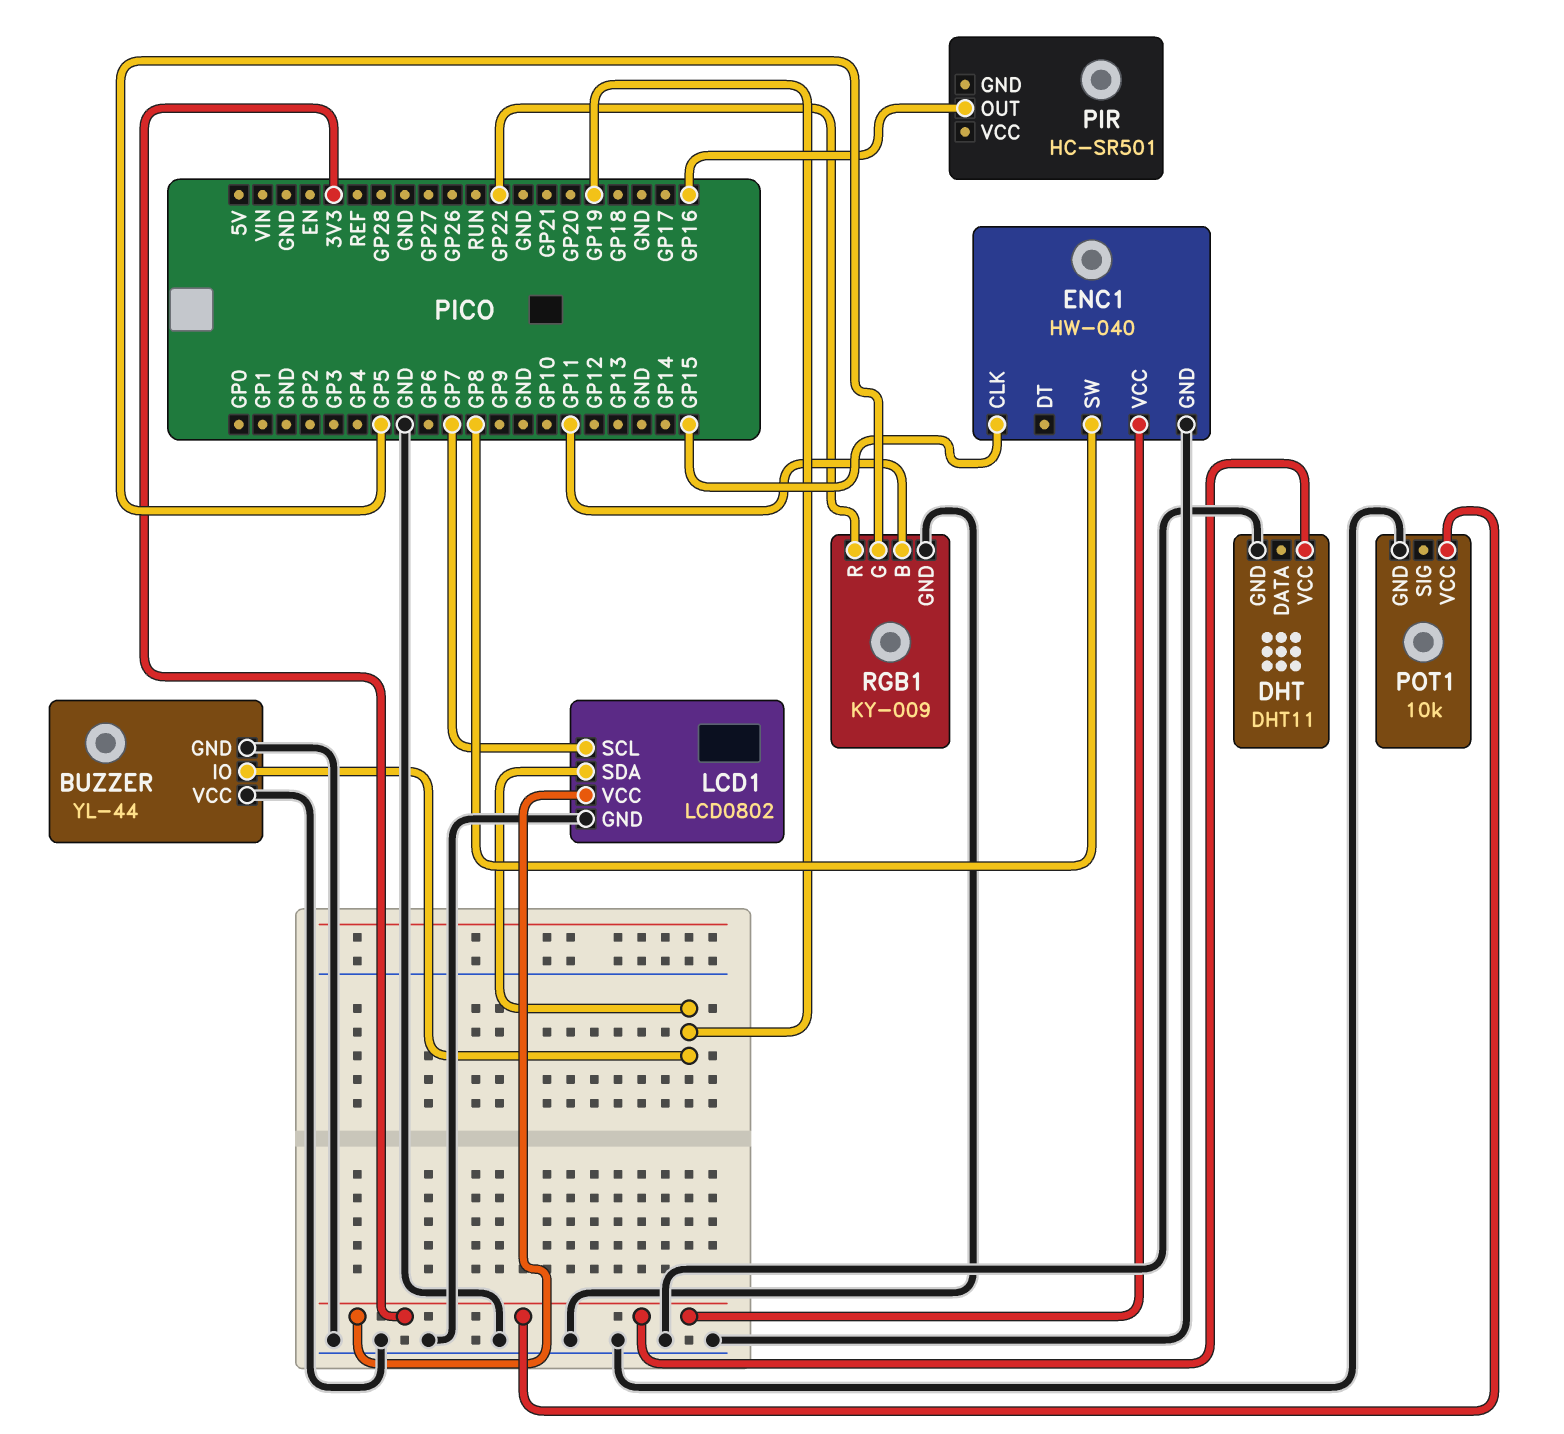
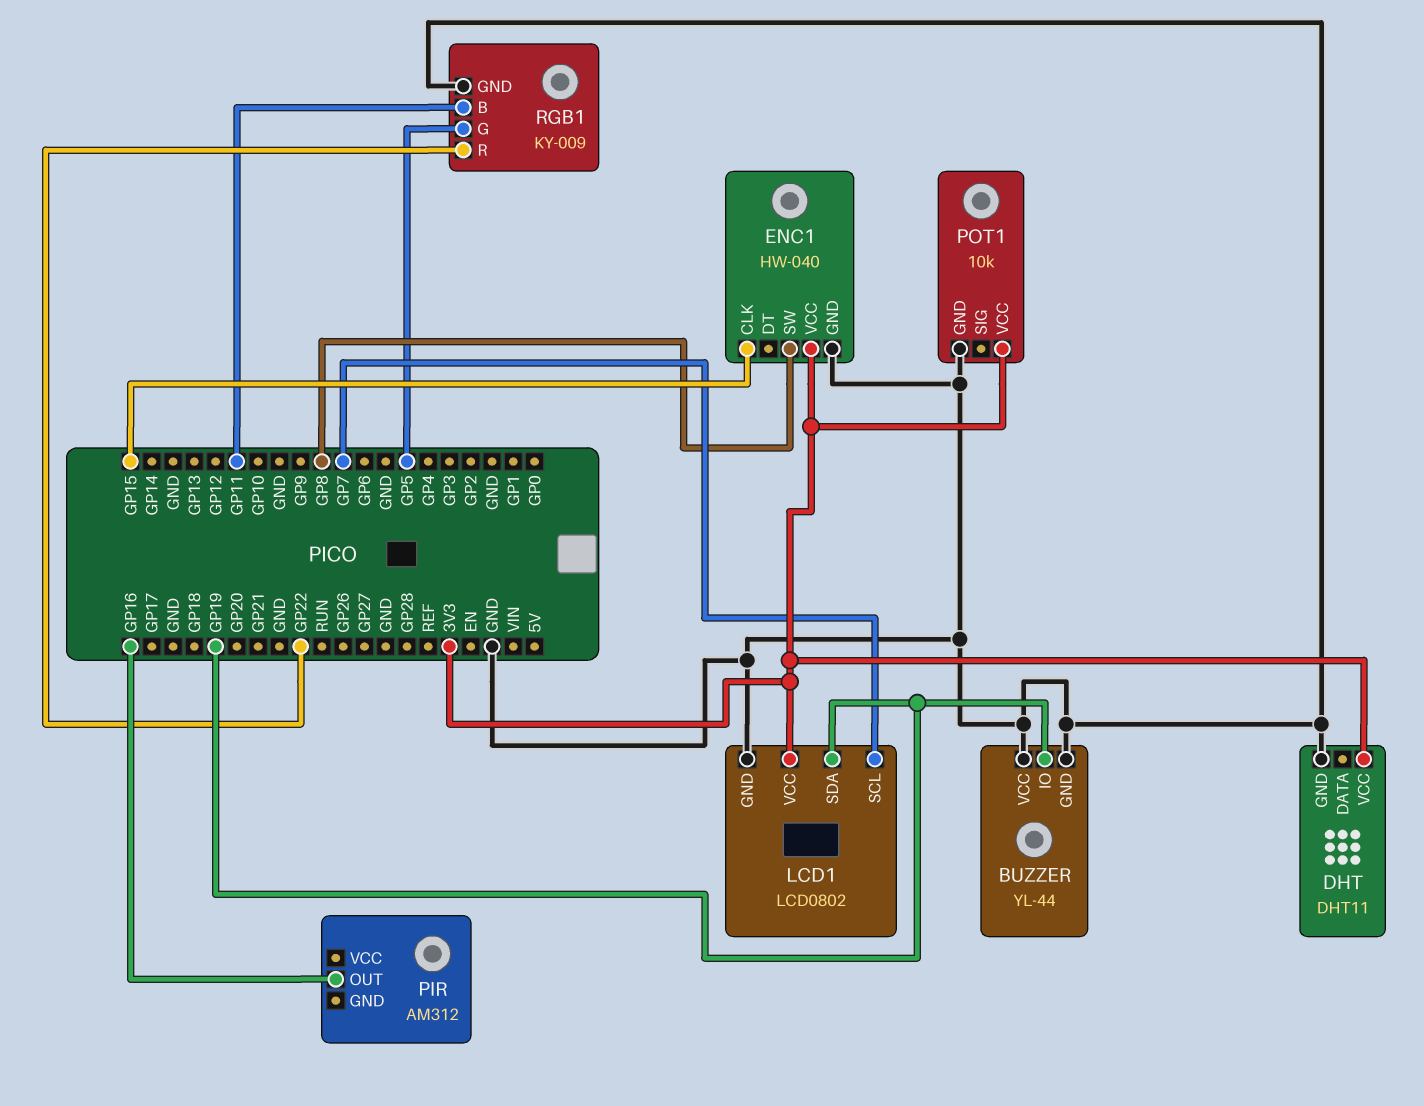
PIR: HC-SR501 -> AM312

